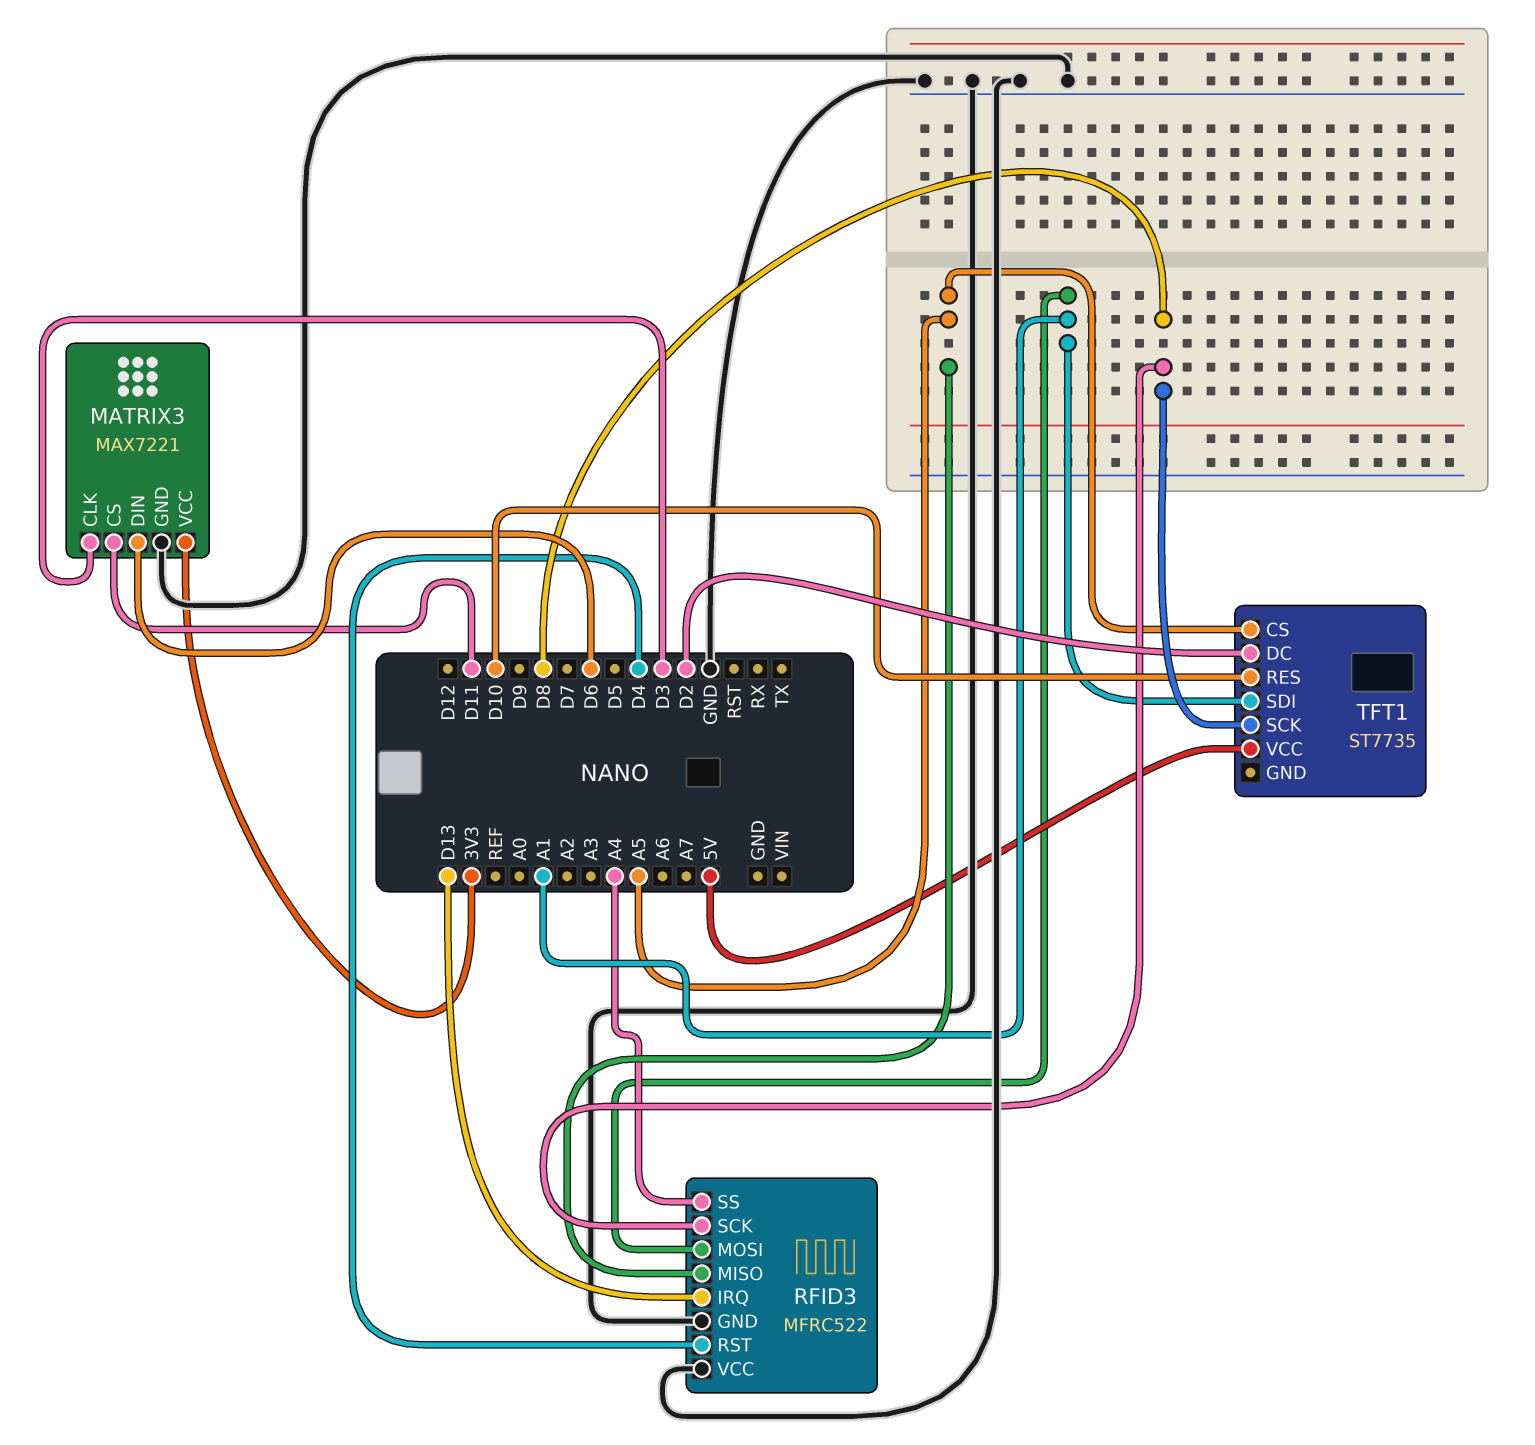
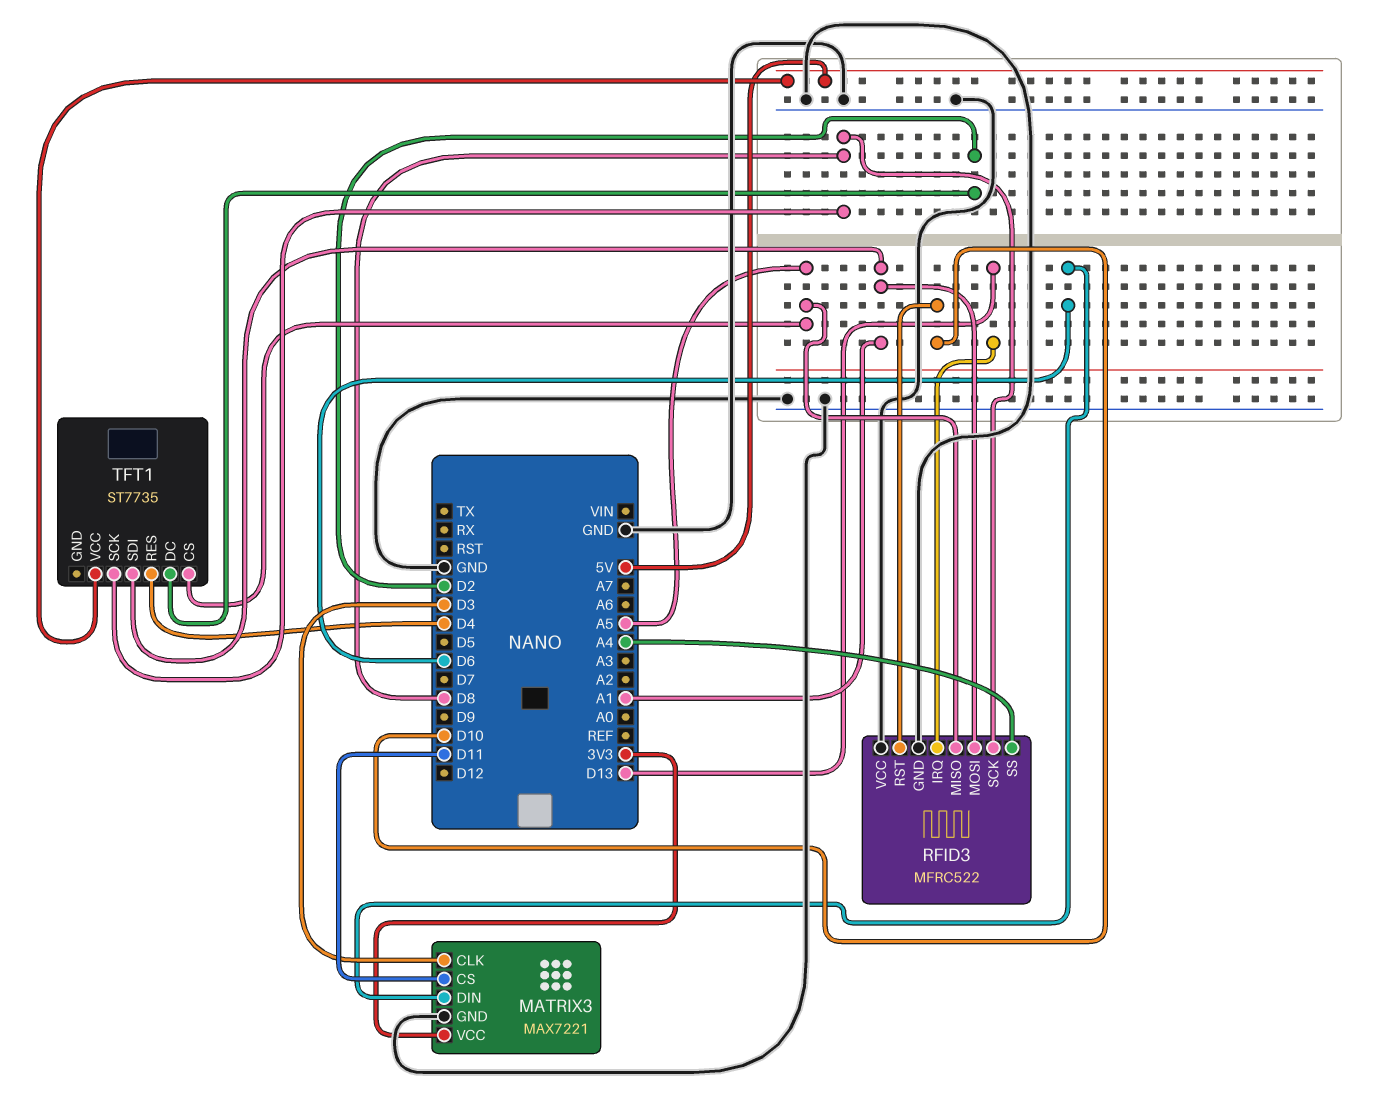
RFID3 pin RST: D4 -> D10
TFT1 pin RES: D10 -> D4

